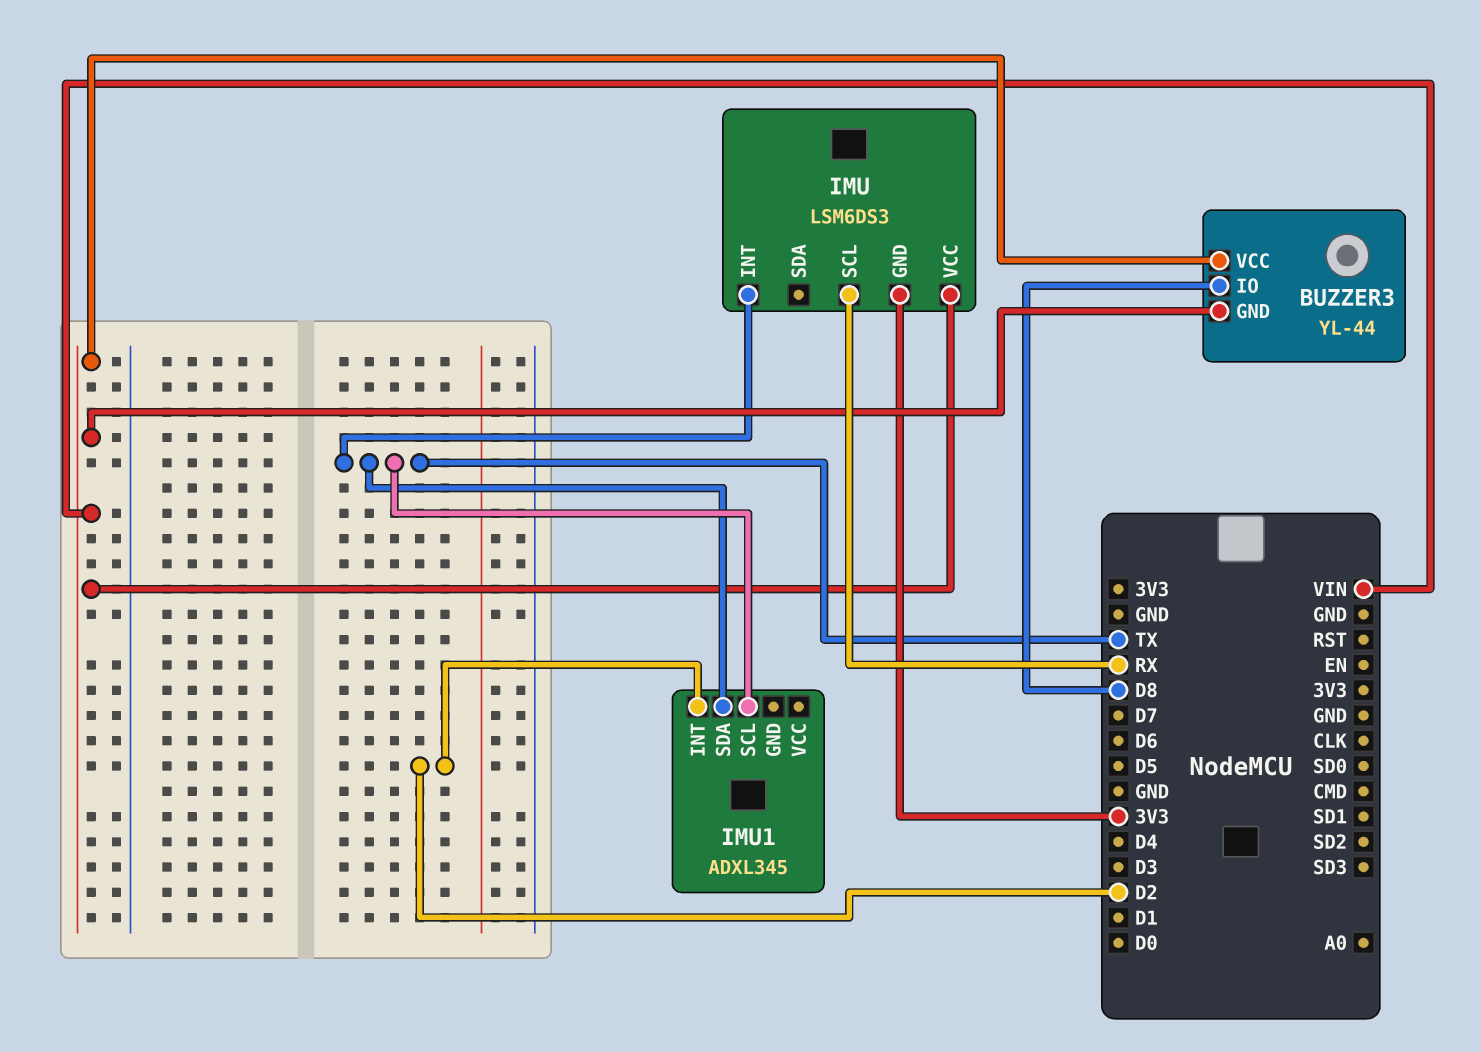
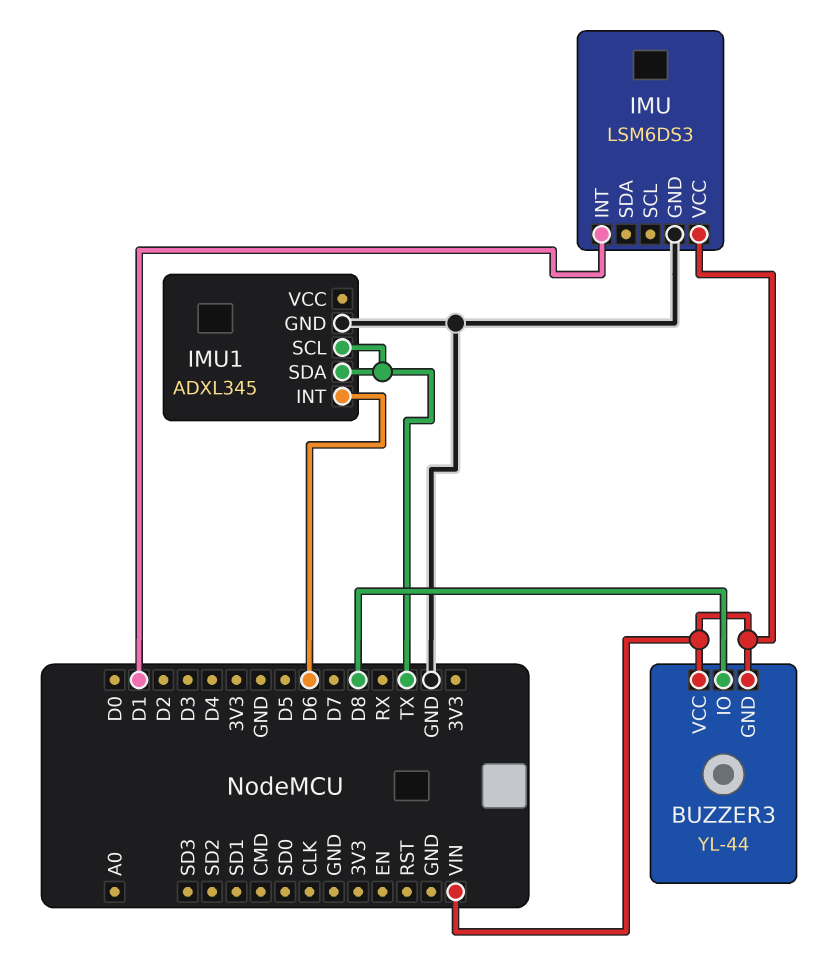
IMU pin GND: 3V3 -> GND
IMU pin INT: TX -> D1
IMU pin SCL: RX -> none
IMU1 pin GND: none -> GND
IMU1 pin INT: D2 -> D6

